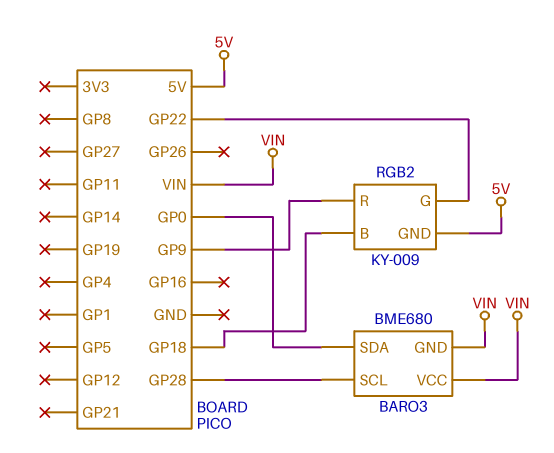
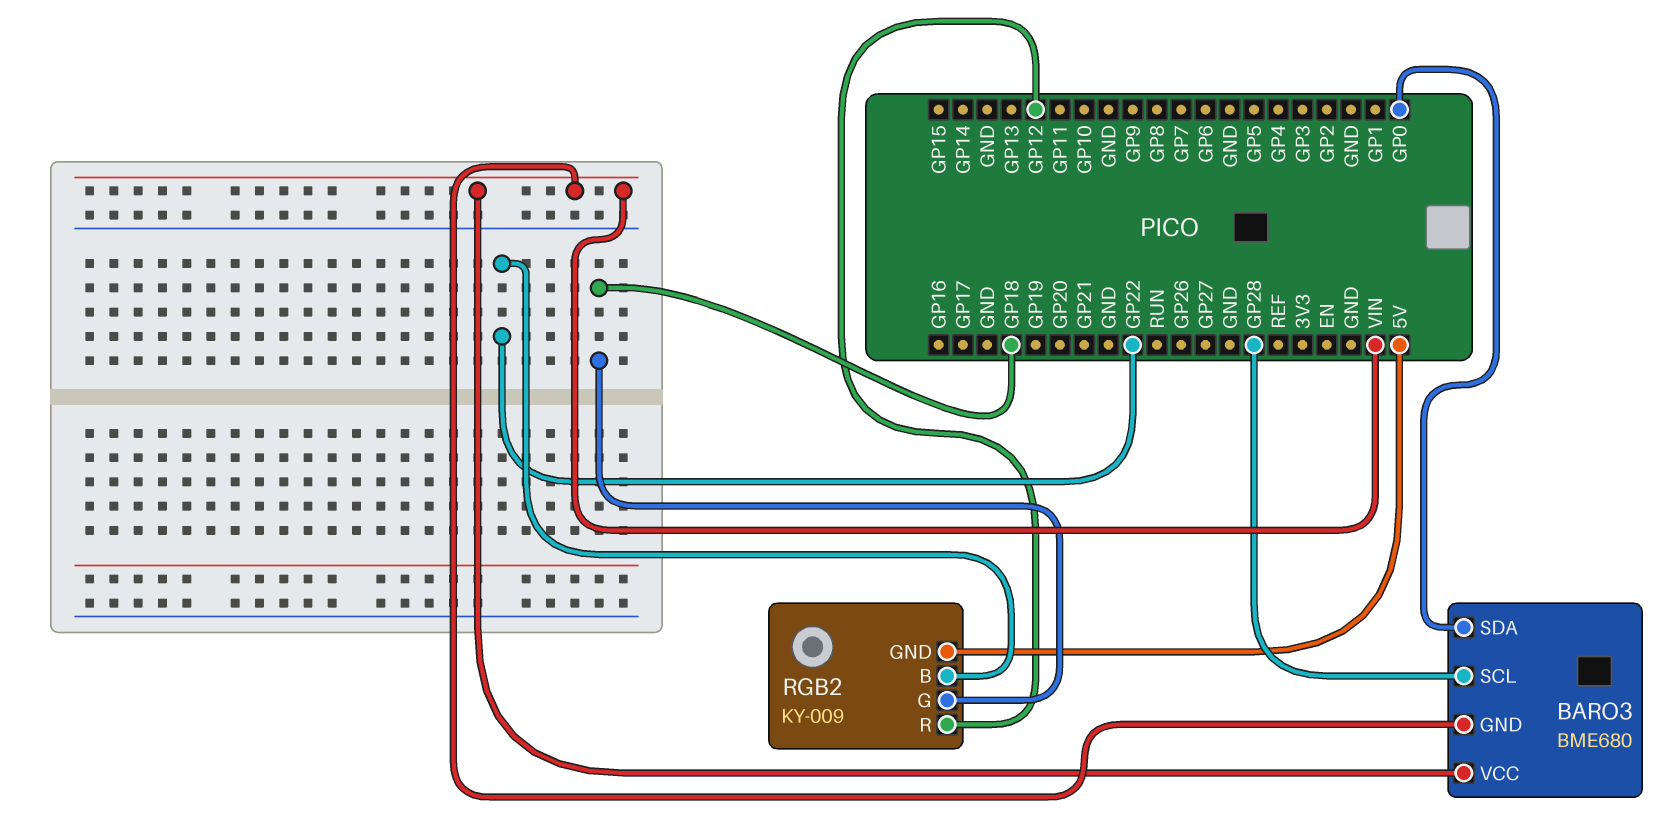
RGB2 pin B: GP18 -> GP22
RGB2 pin G: GP22 -> GP18
RGB2 pin R: GP9 -> GP12

